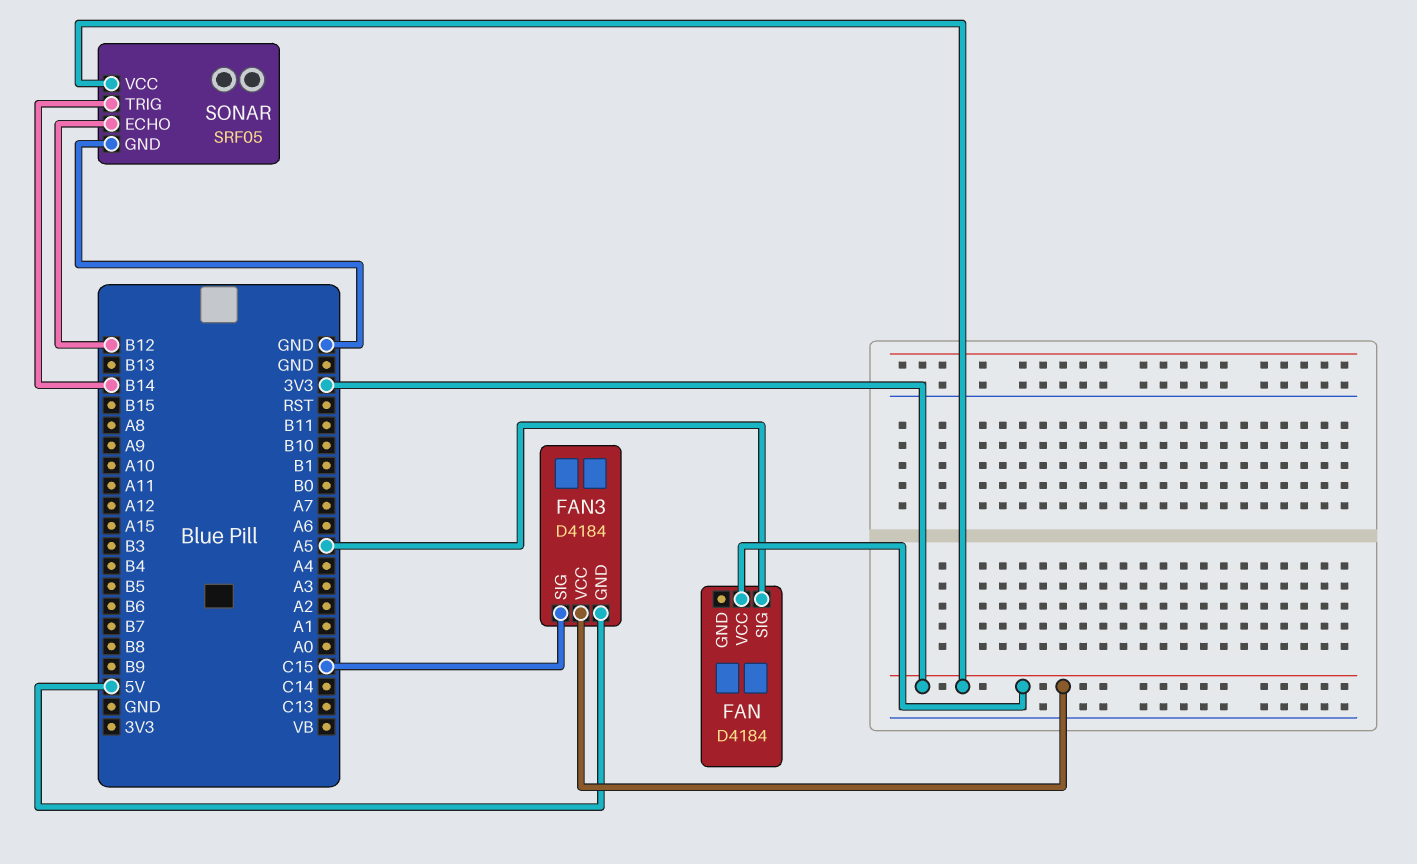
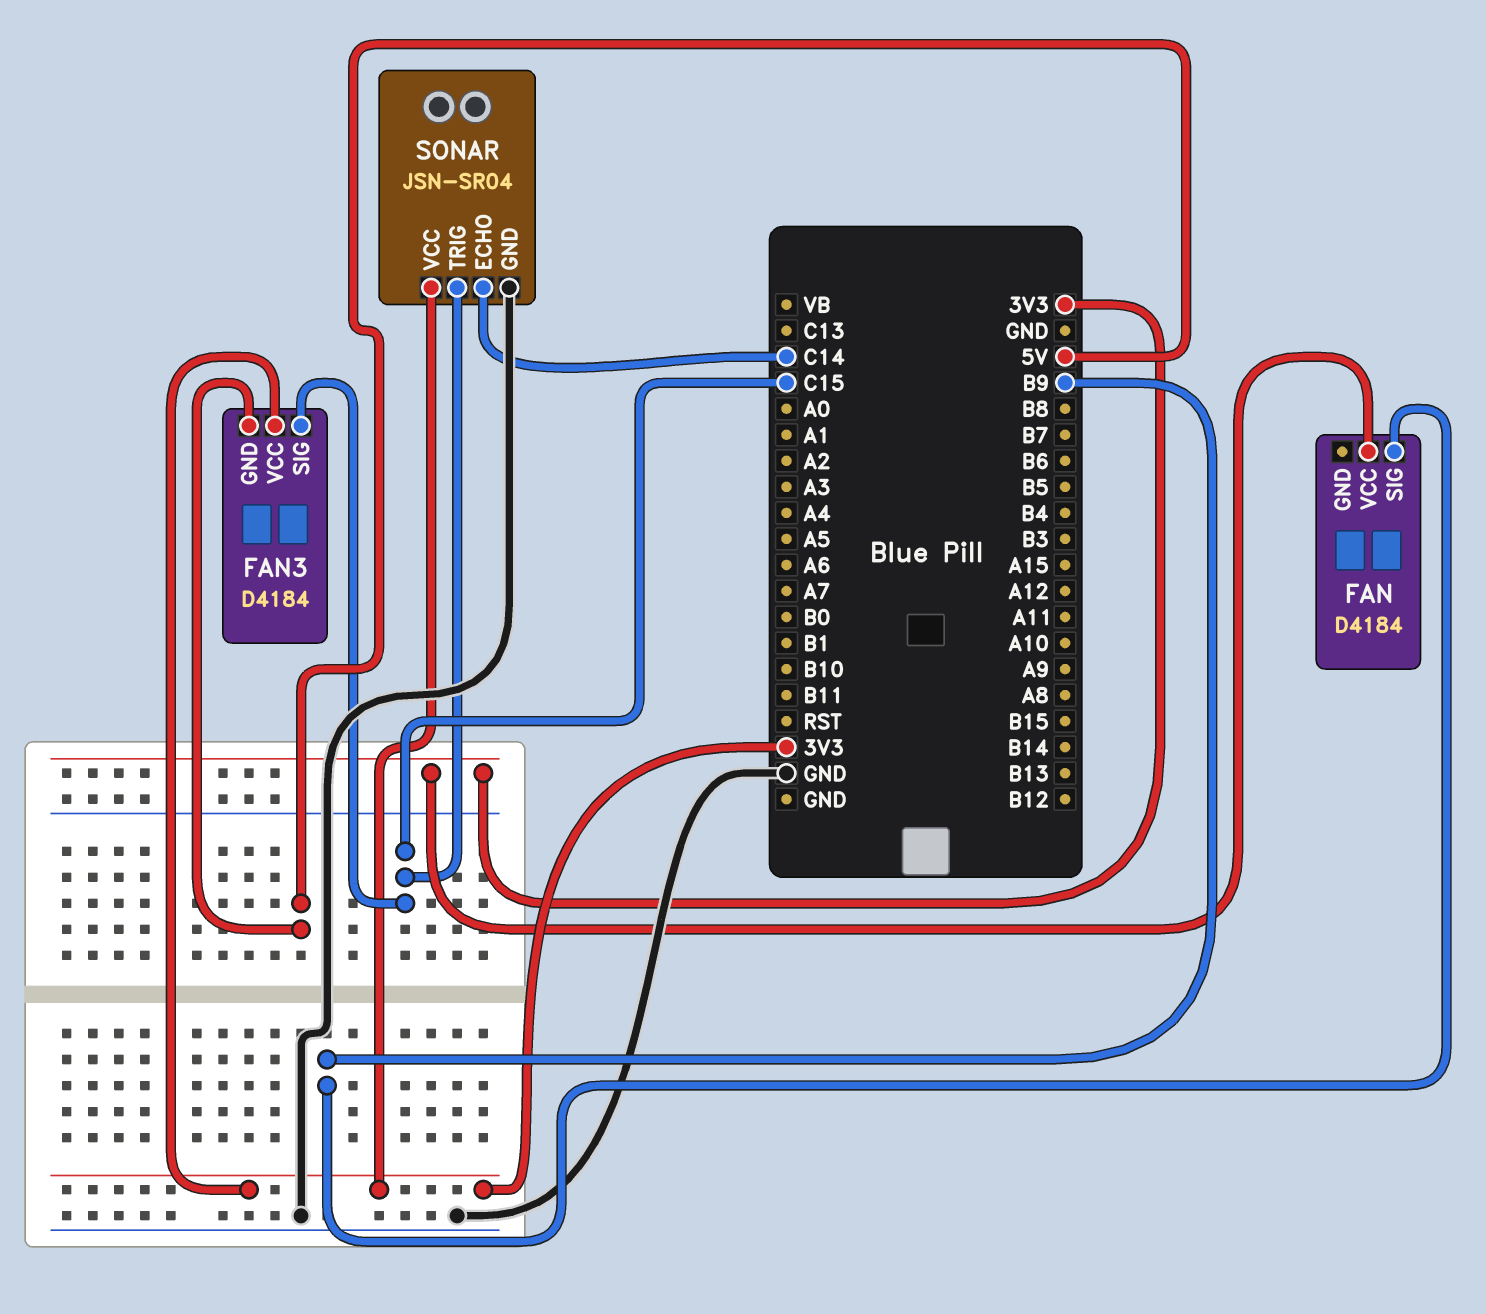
FAN pin SIG: A5 -> B9
SONAR: SRF05 -> JSN-SR04
SONAR pin ECHO: B12 -> C14
SONAR pin TRIG: B14 -> C15

